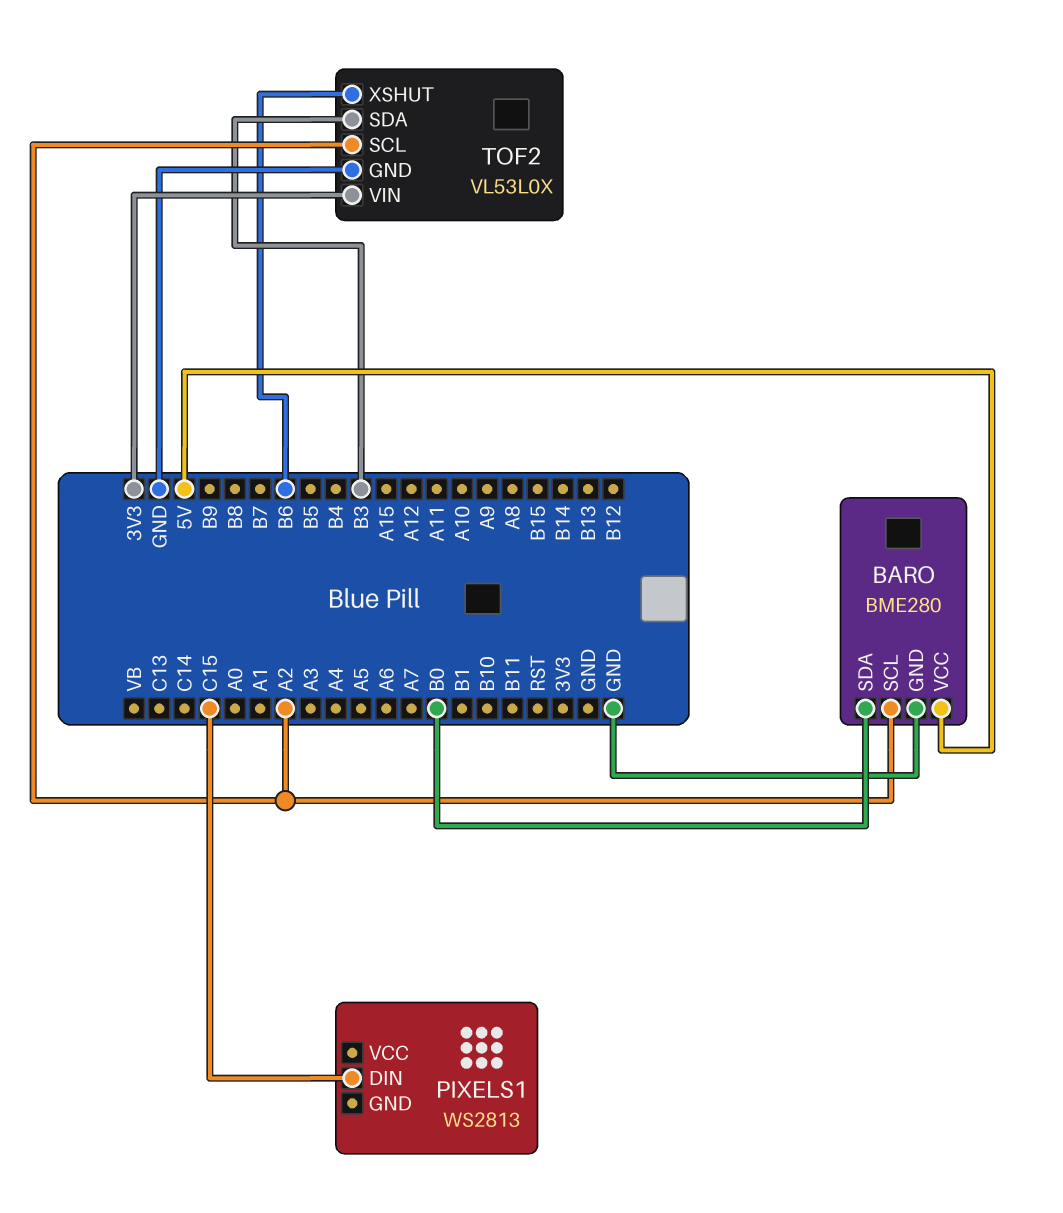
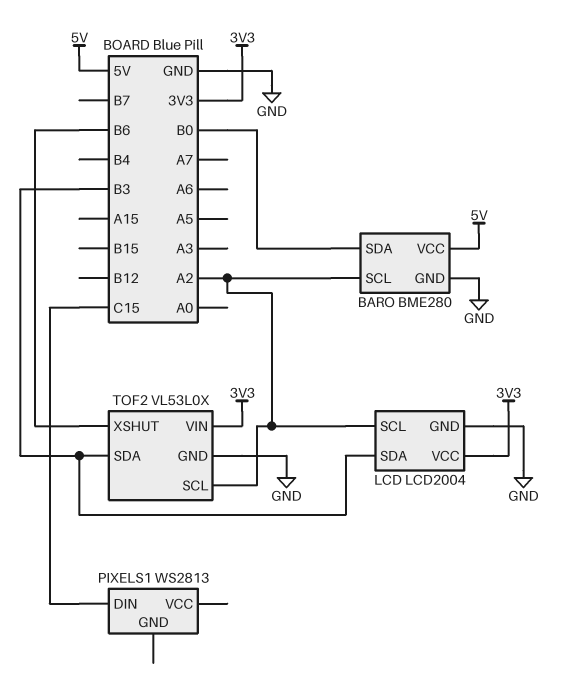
LCD: none -> LCD2004
LCD pin GND: none -> GND
LCD pin SCL: none -> A2
LCD pin SDA: none -> B3
LCD pin VCC: none -> 3V3

